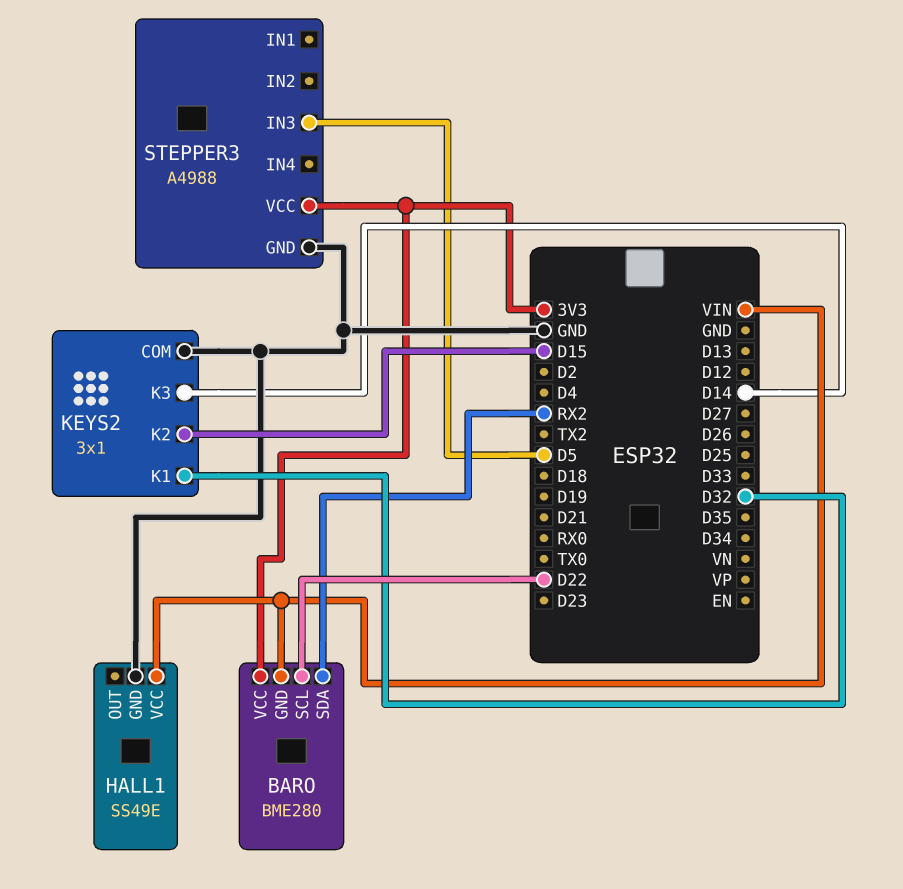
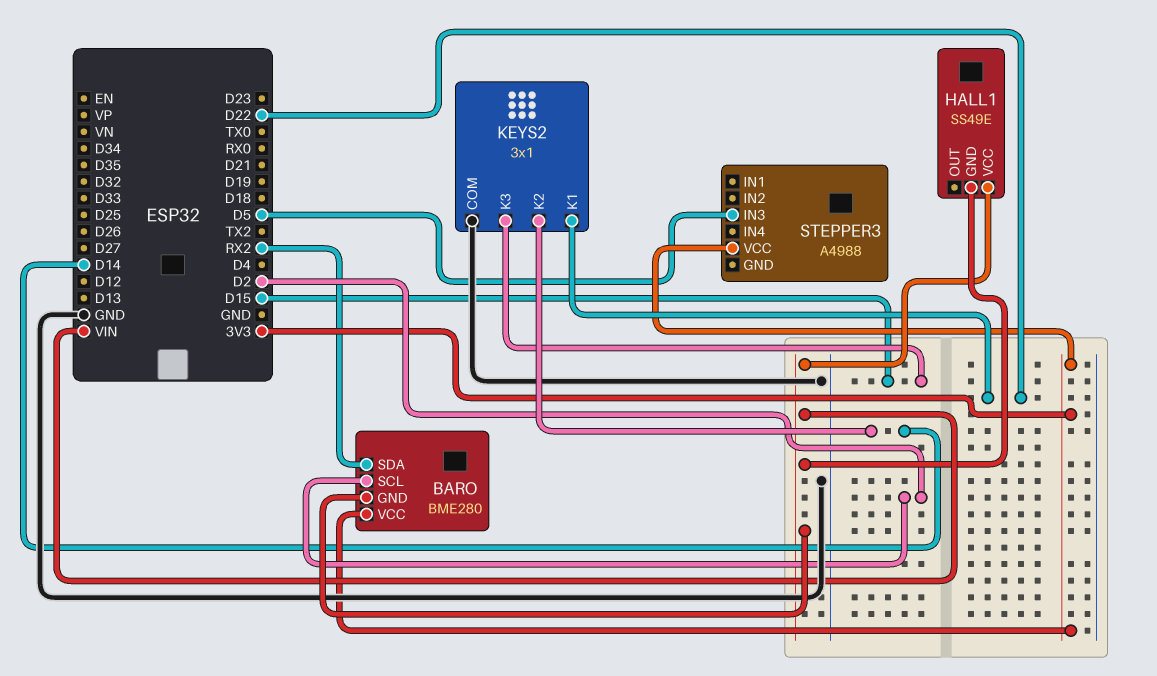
BARO pin SCL: D22 -> D2
HALL1 pin GND: GND -> VIN
KEYS2 pin K1: D32 -> D22
KEYS2 pin K2: D15 -> D14
KEYS2 pin K3: D14 -> D15
STEPPER3 pin GND: GND -> none

